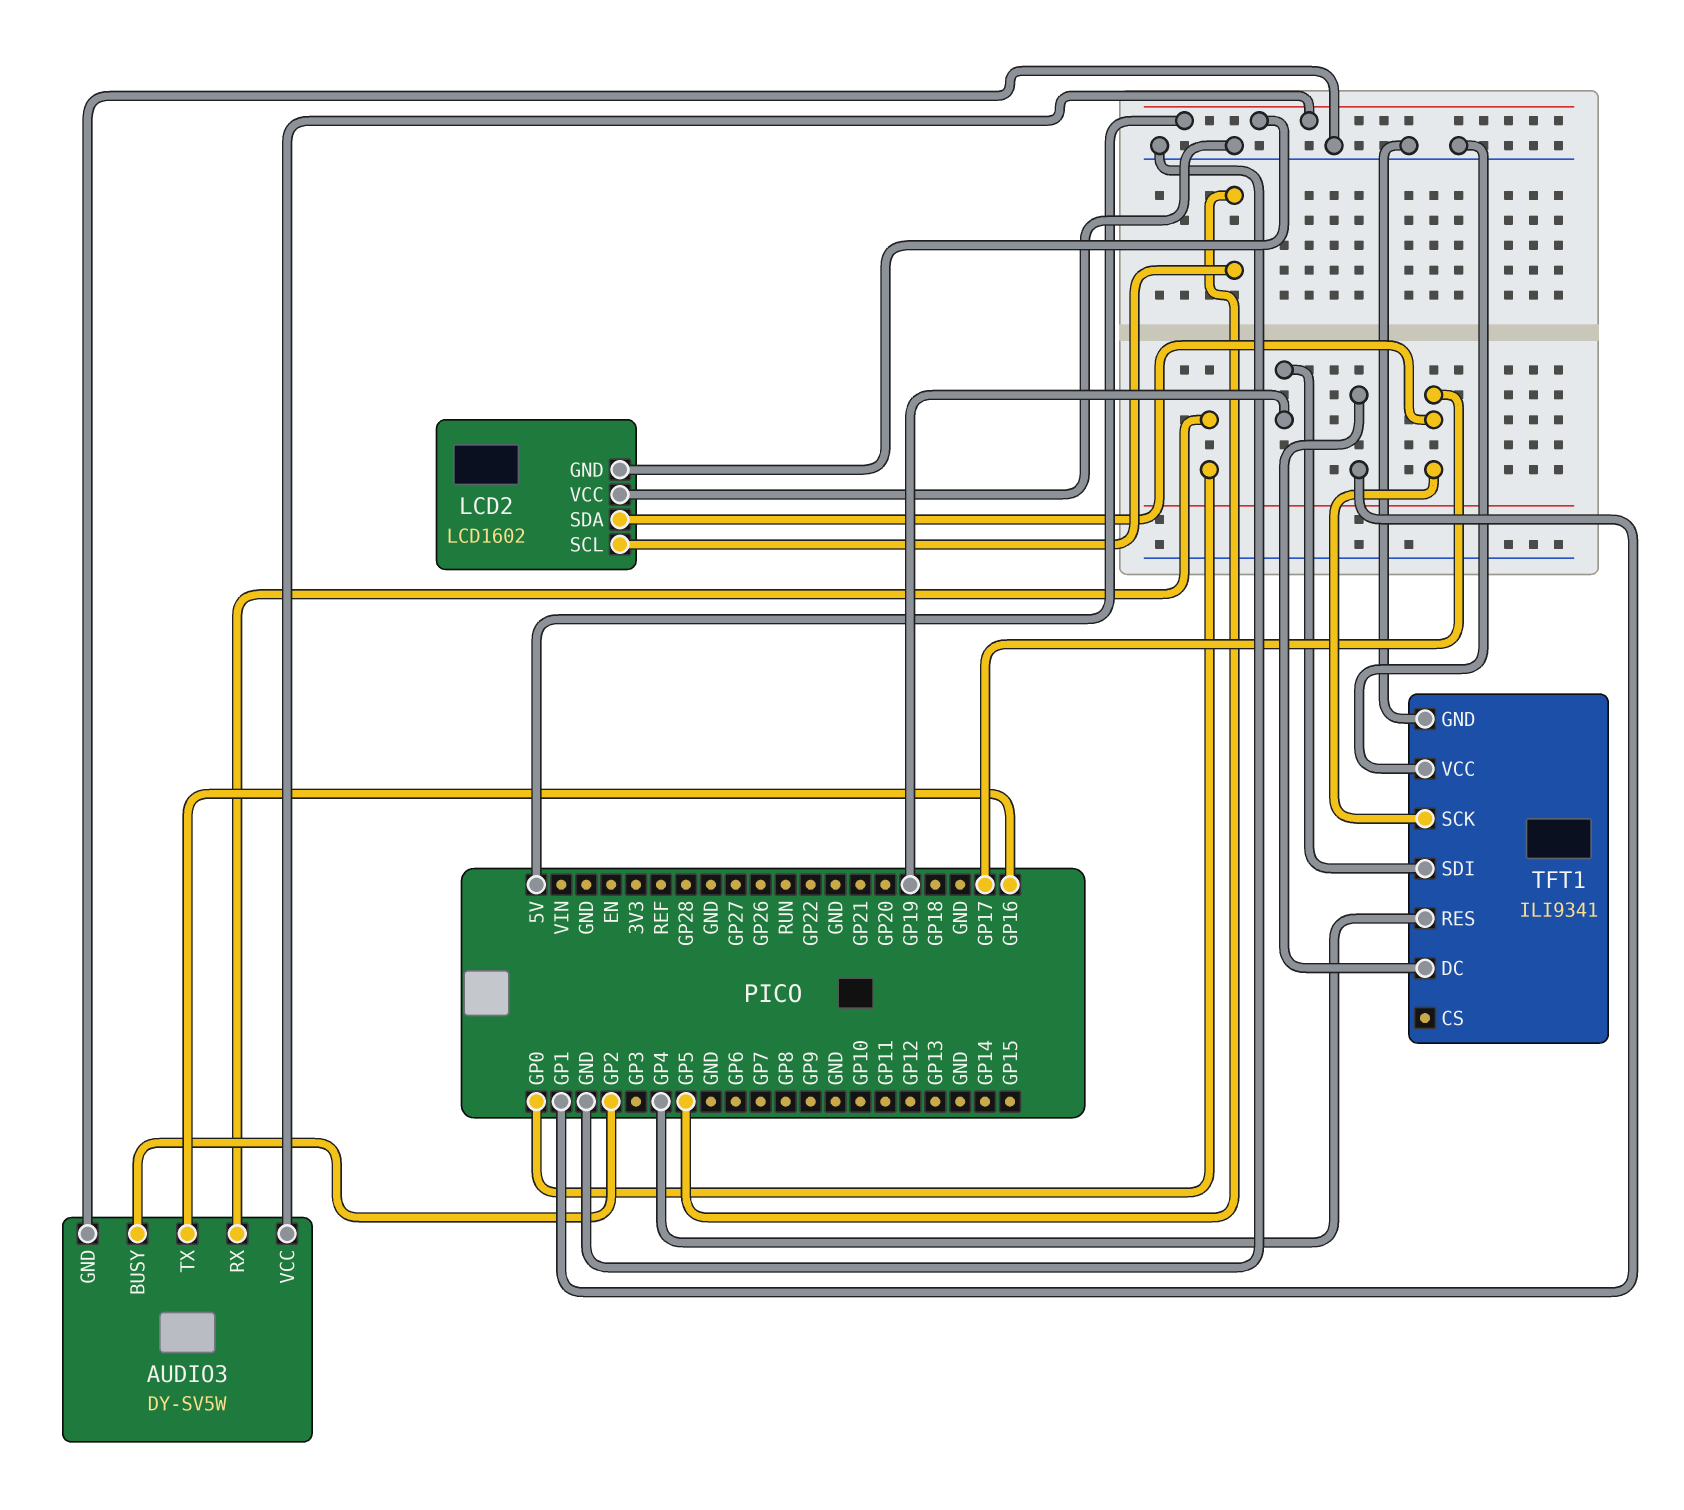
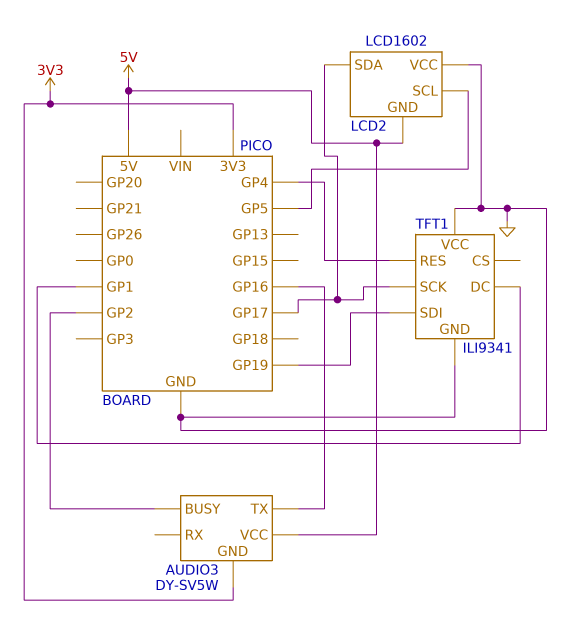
AUDIO3 pin GND: GND -> 3V3
AUDIO3 pin RX: GP0 -> none

